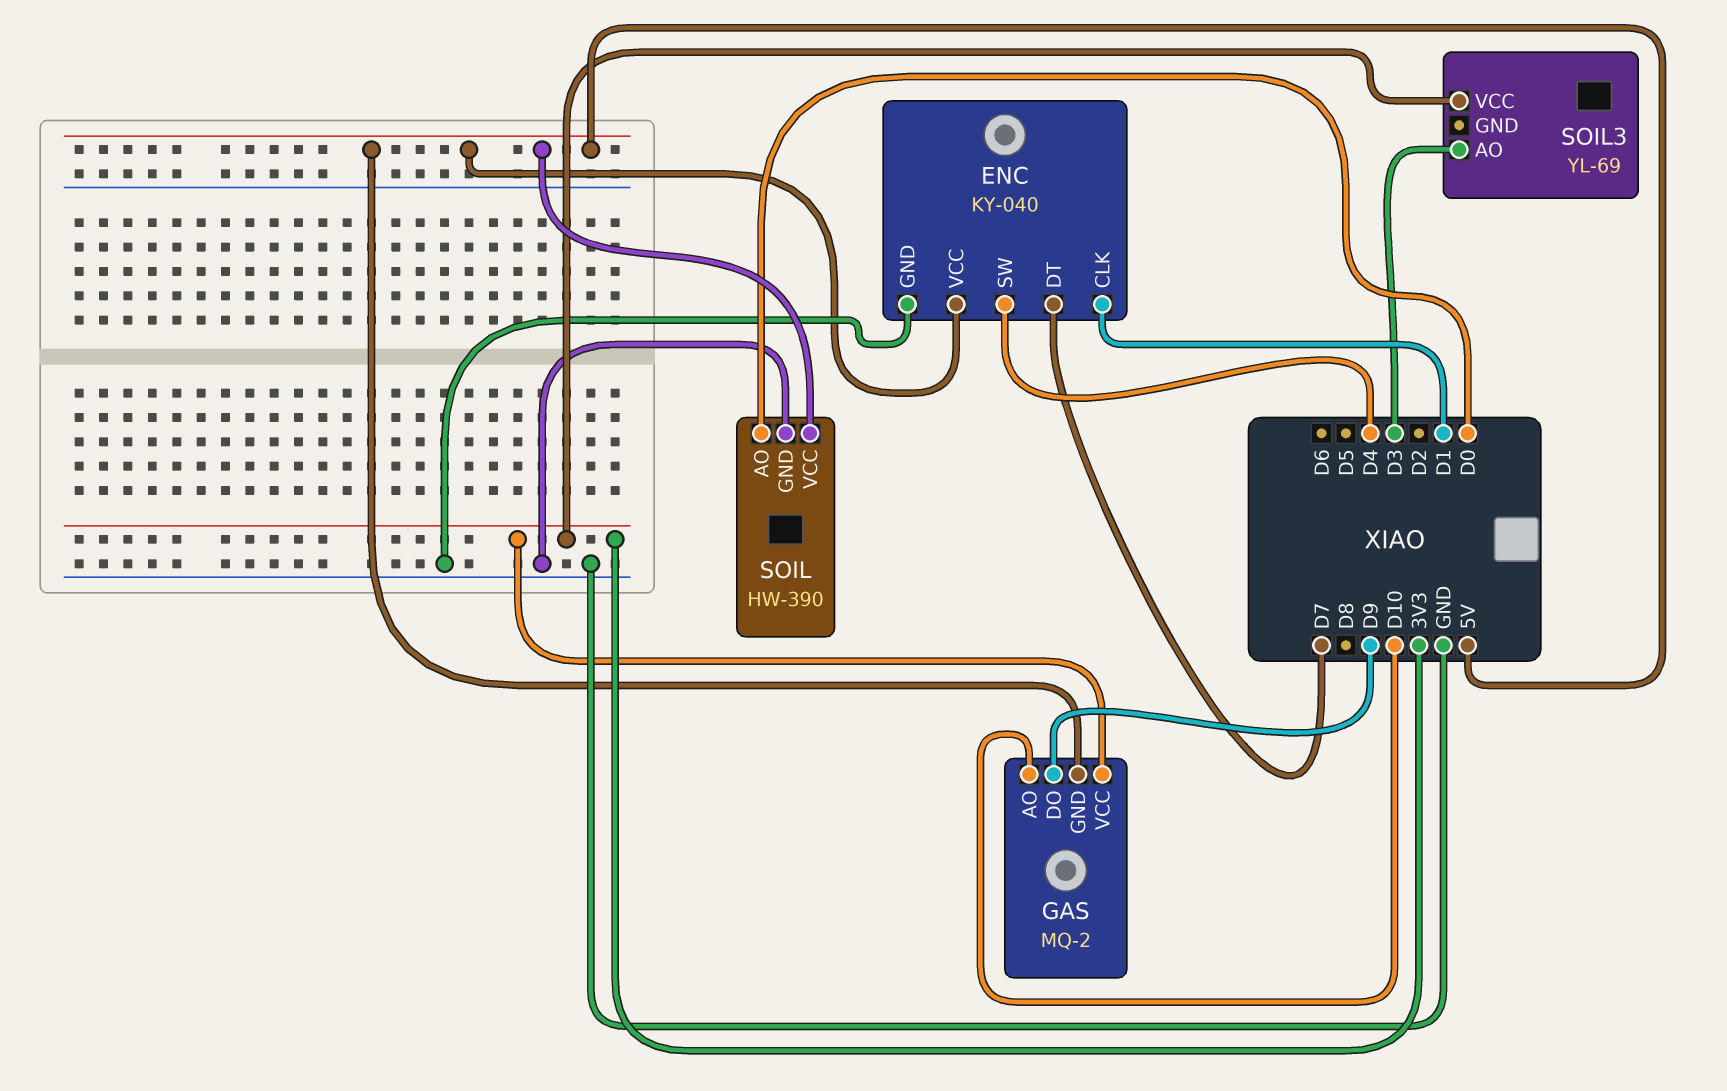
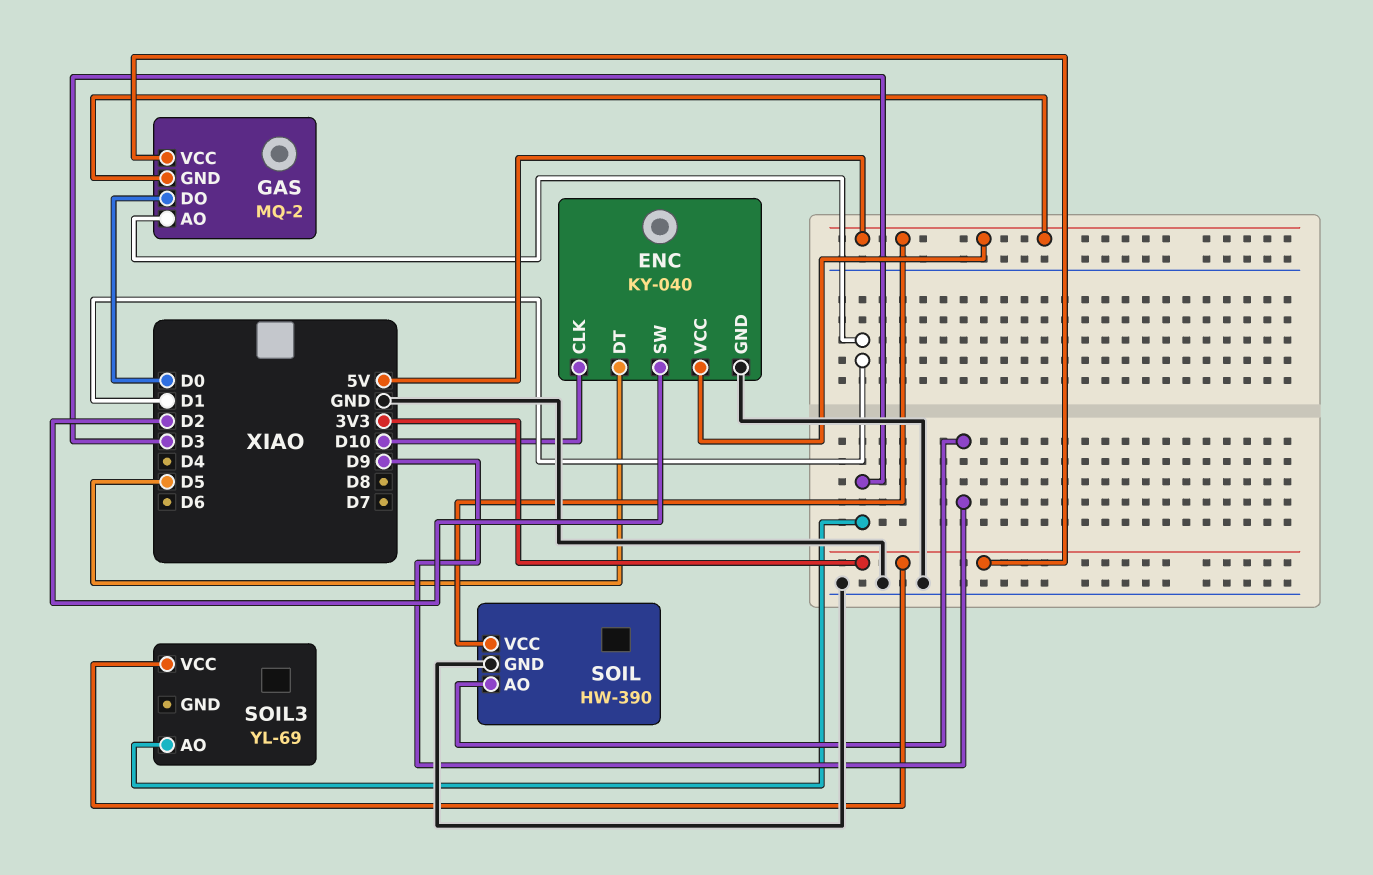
ENC pin CLK: D1 -> D10
ENC pin DT: D7 -> D5
ENC pin SW: D4 -> D2
GAS pin AO: D10 -> D1
GAS pin DO: D9 -> D0
SOIL pin AO: D0 -> D9

